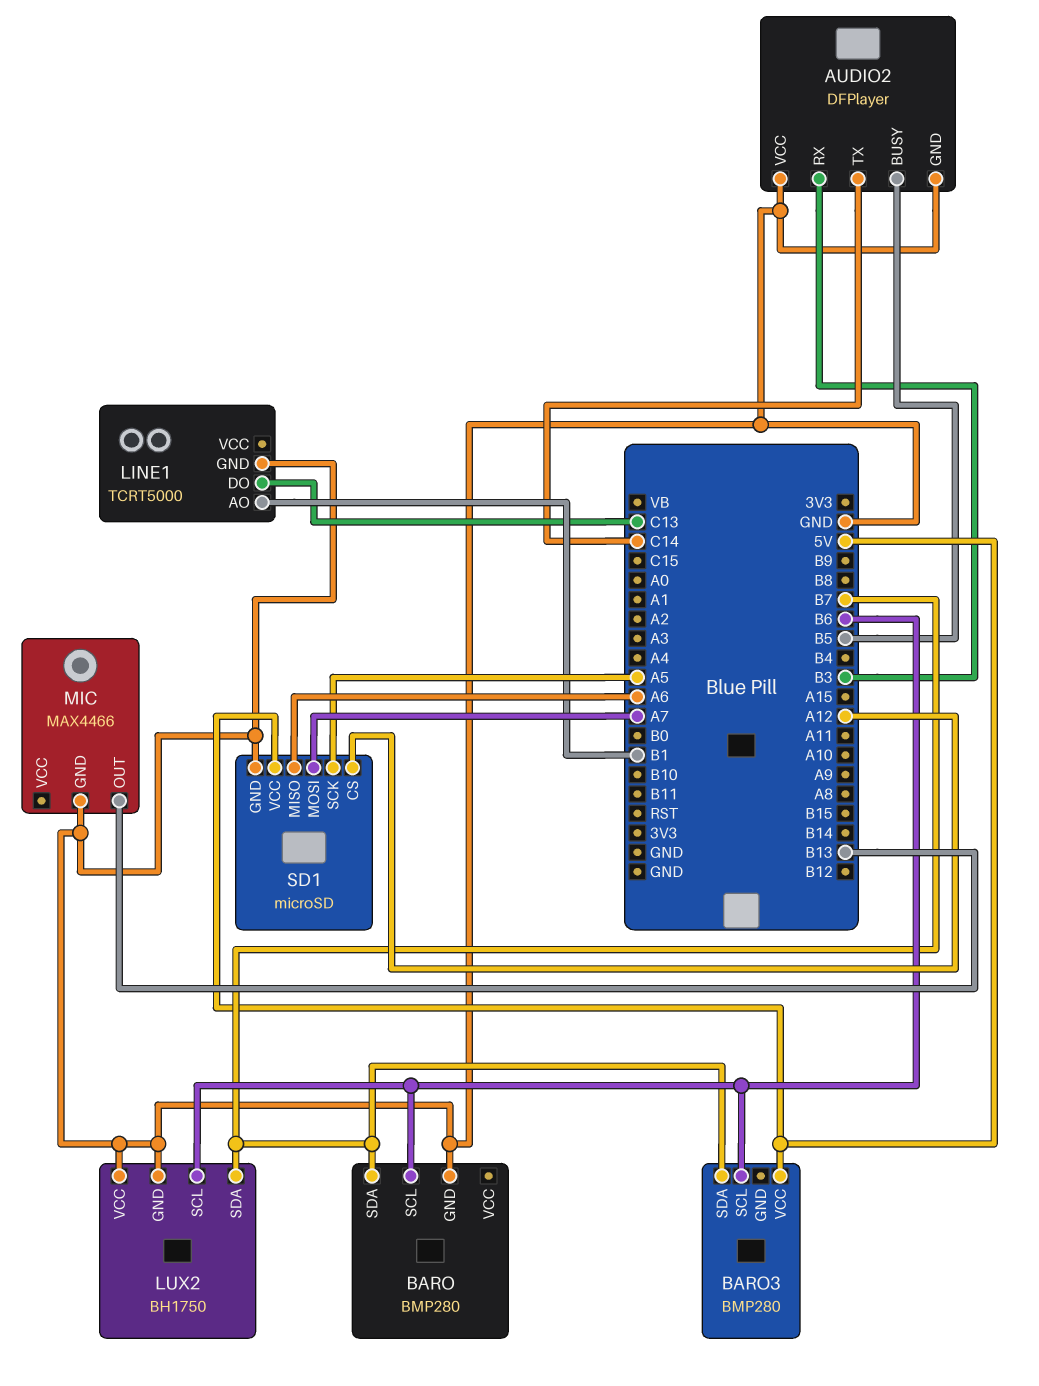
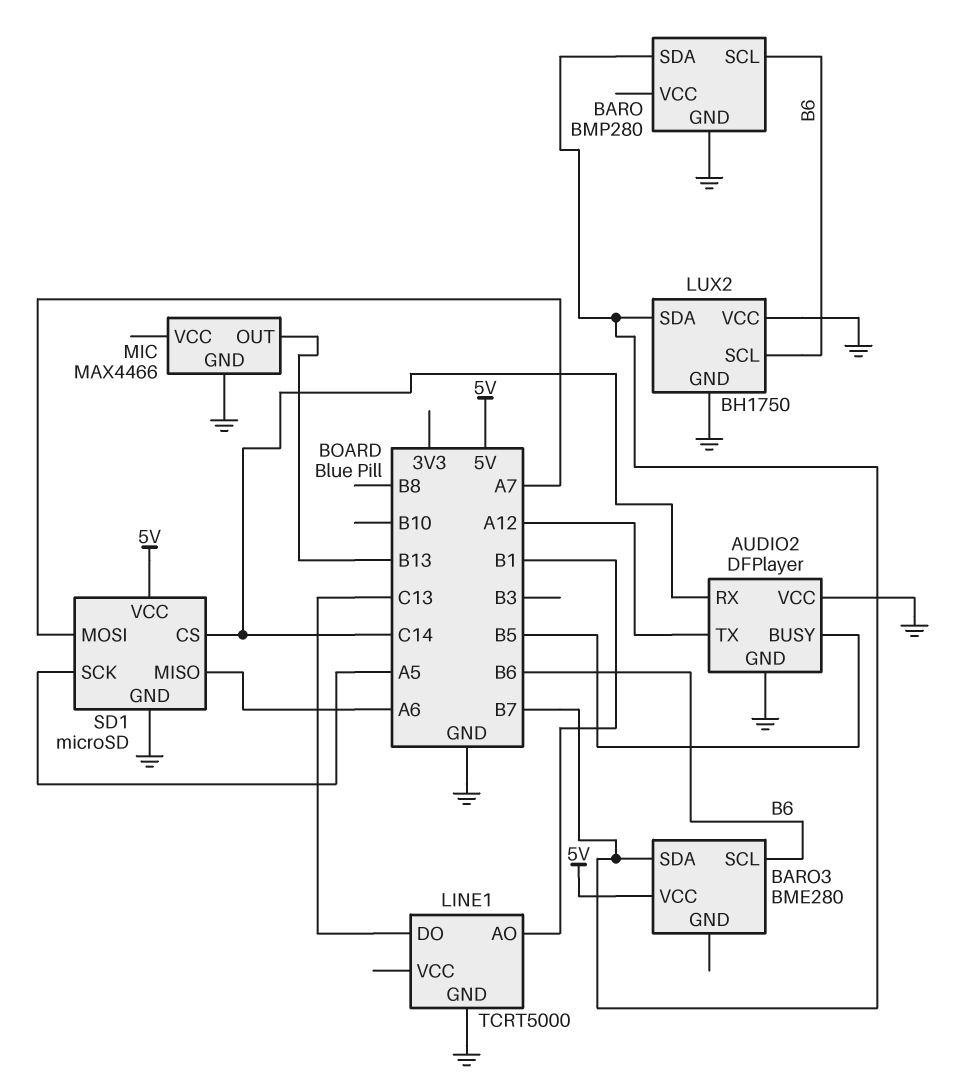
AUDIO2 pin RX: B3 -> C14
AUDIO2 pin TX: C14 -> A12
BARO3: BMP280 -> BME280
SD1 pin CS: A12 -> C14

